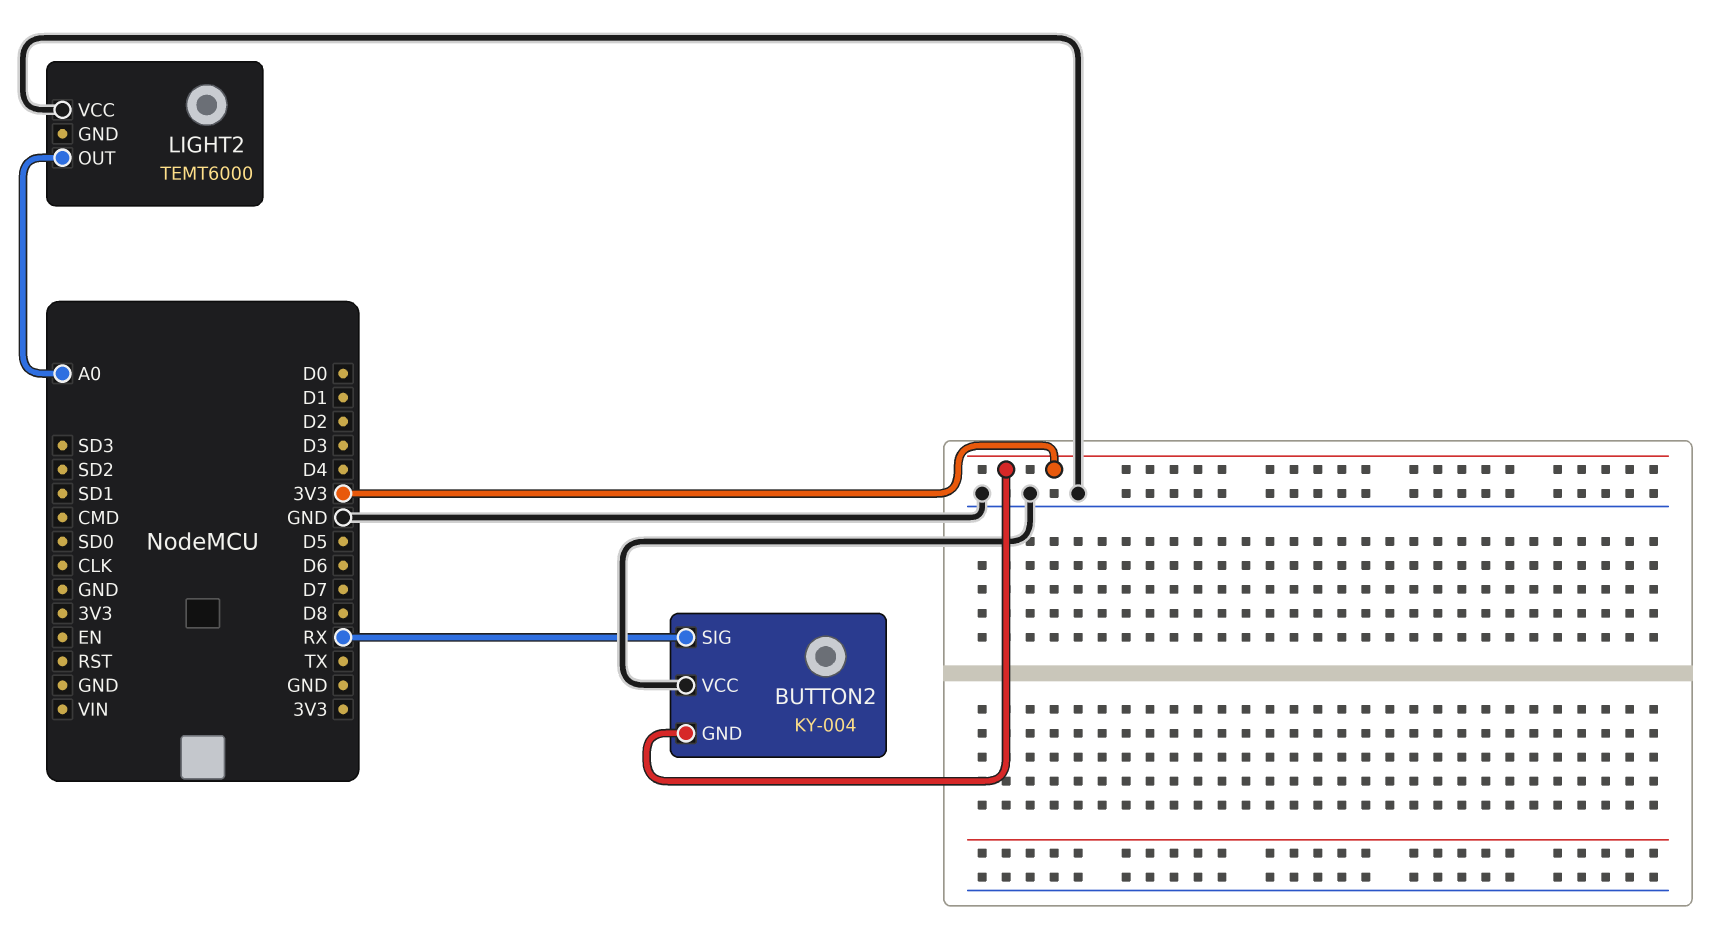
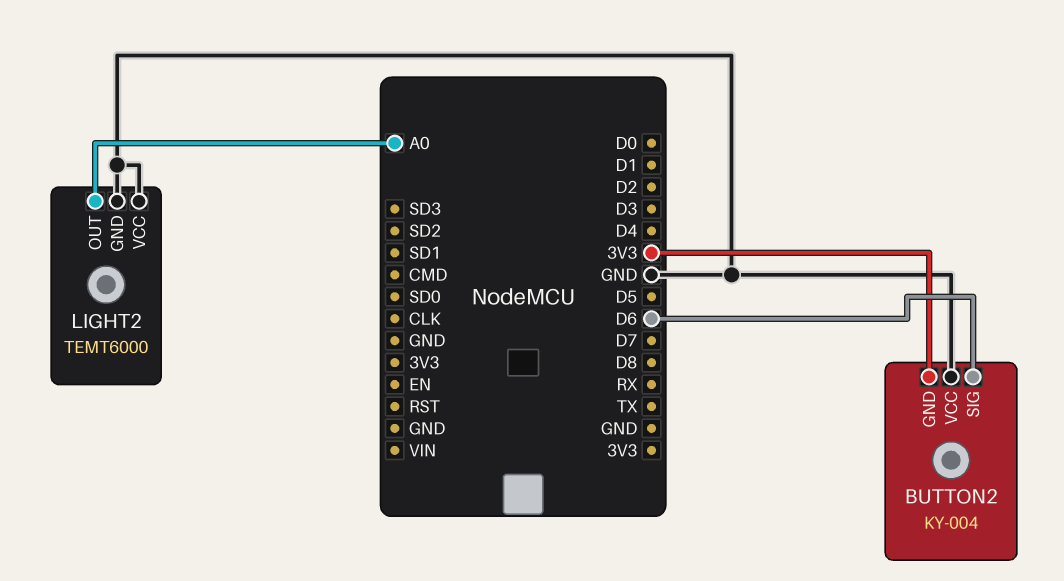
BUTTON2 pin SIG: RX -> D6
LIGHT2 pin GND: none -> GND

